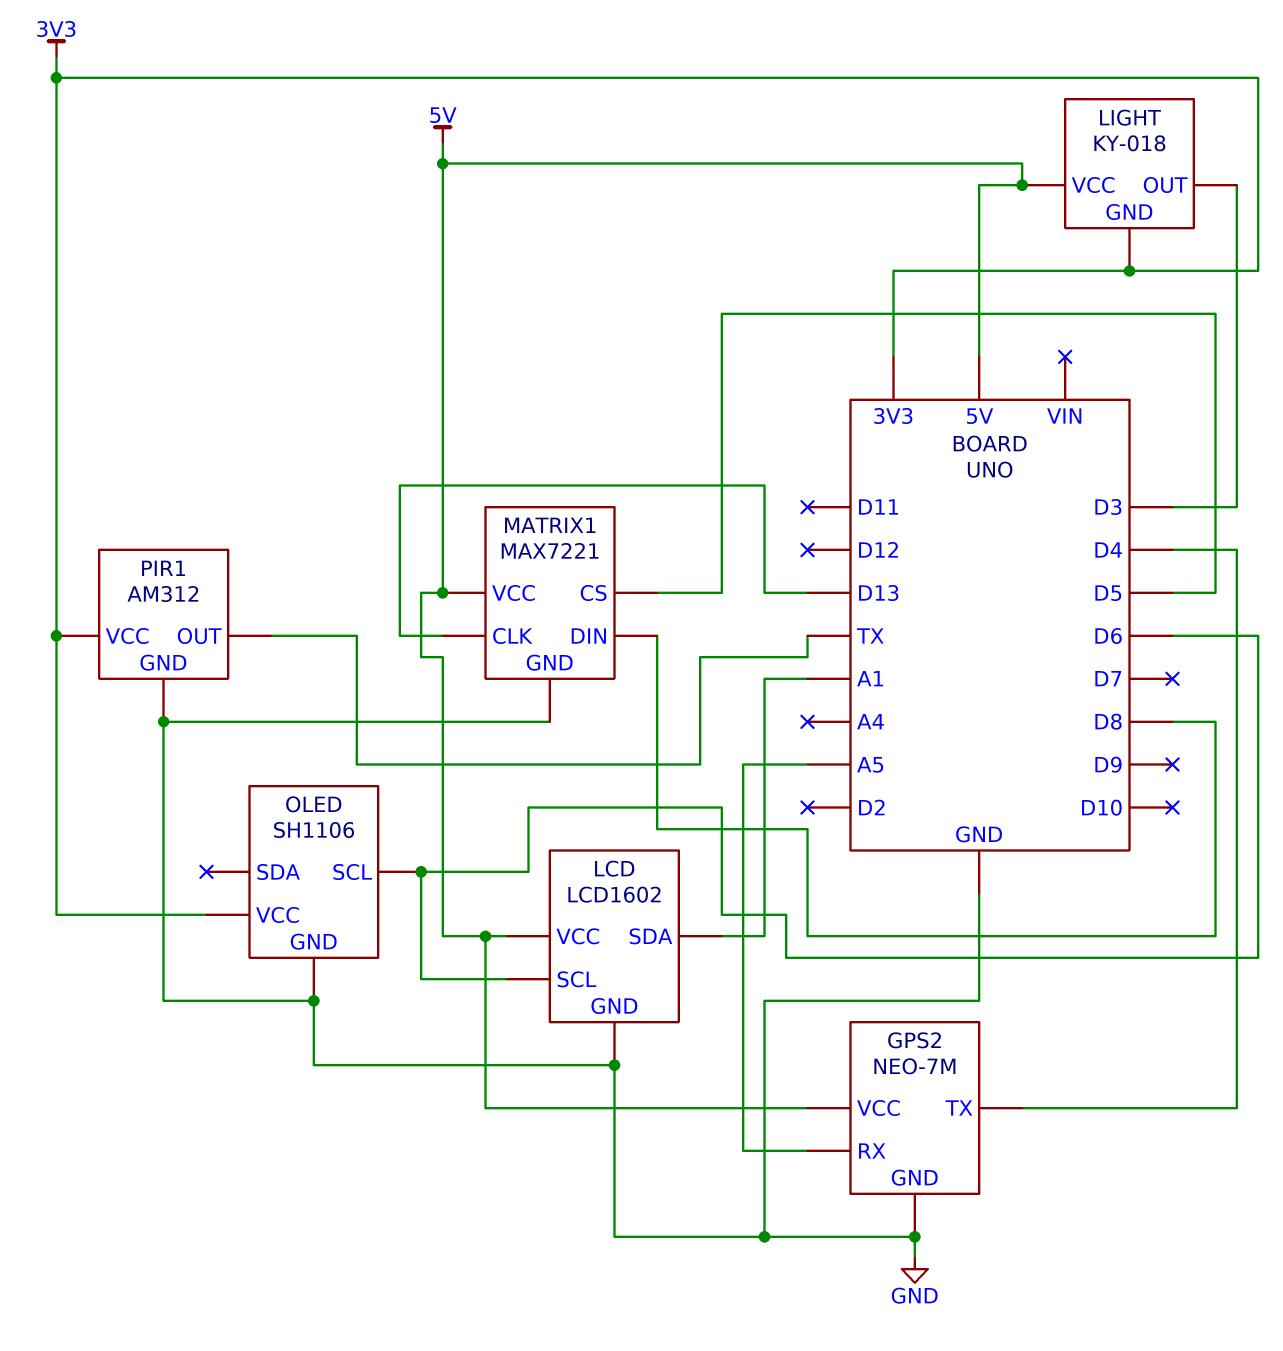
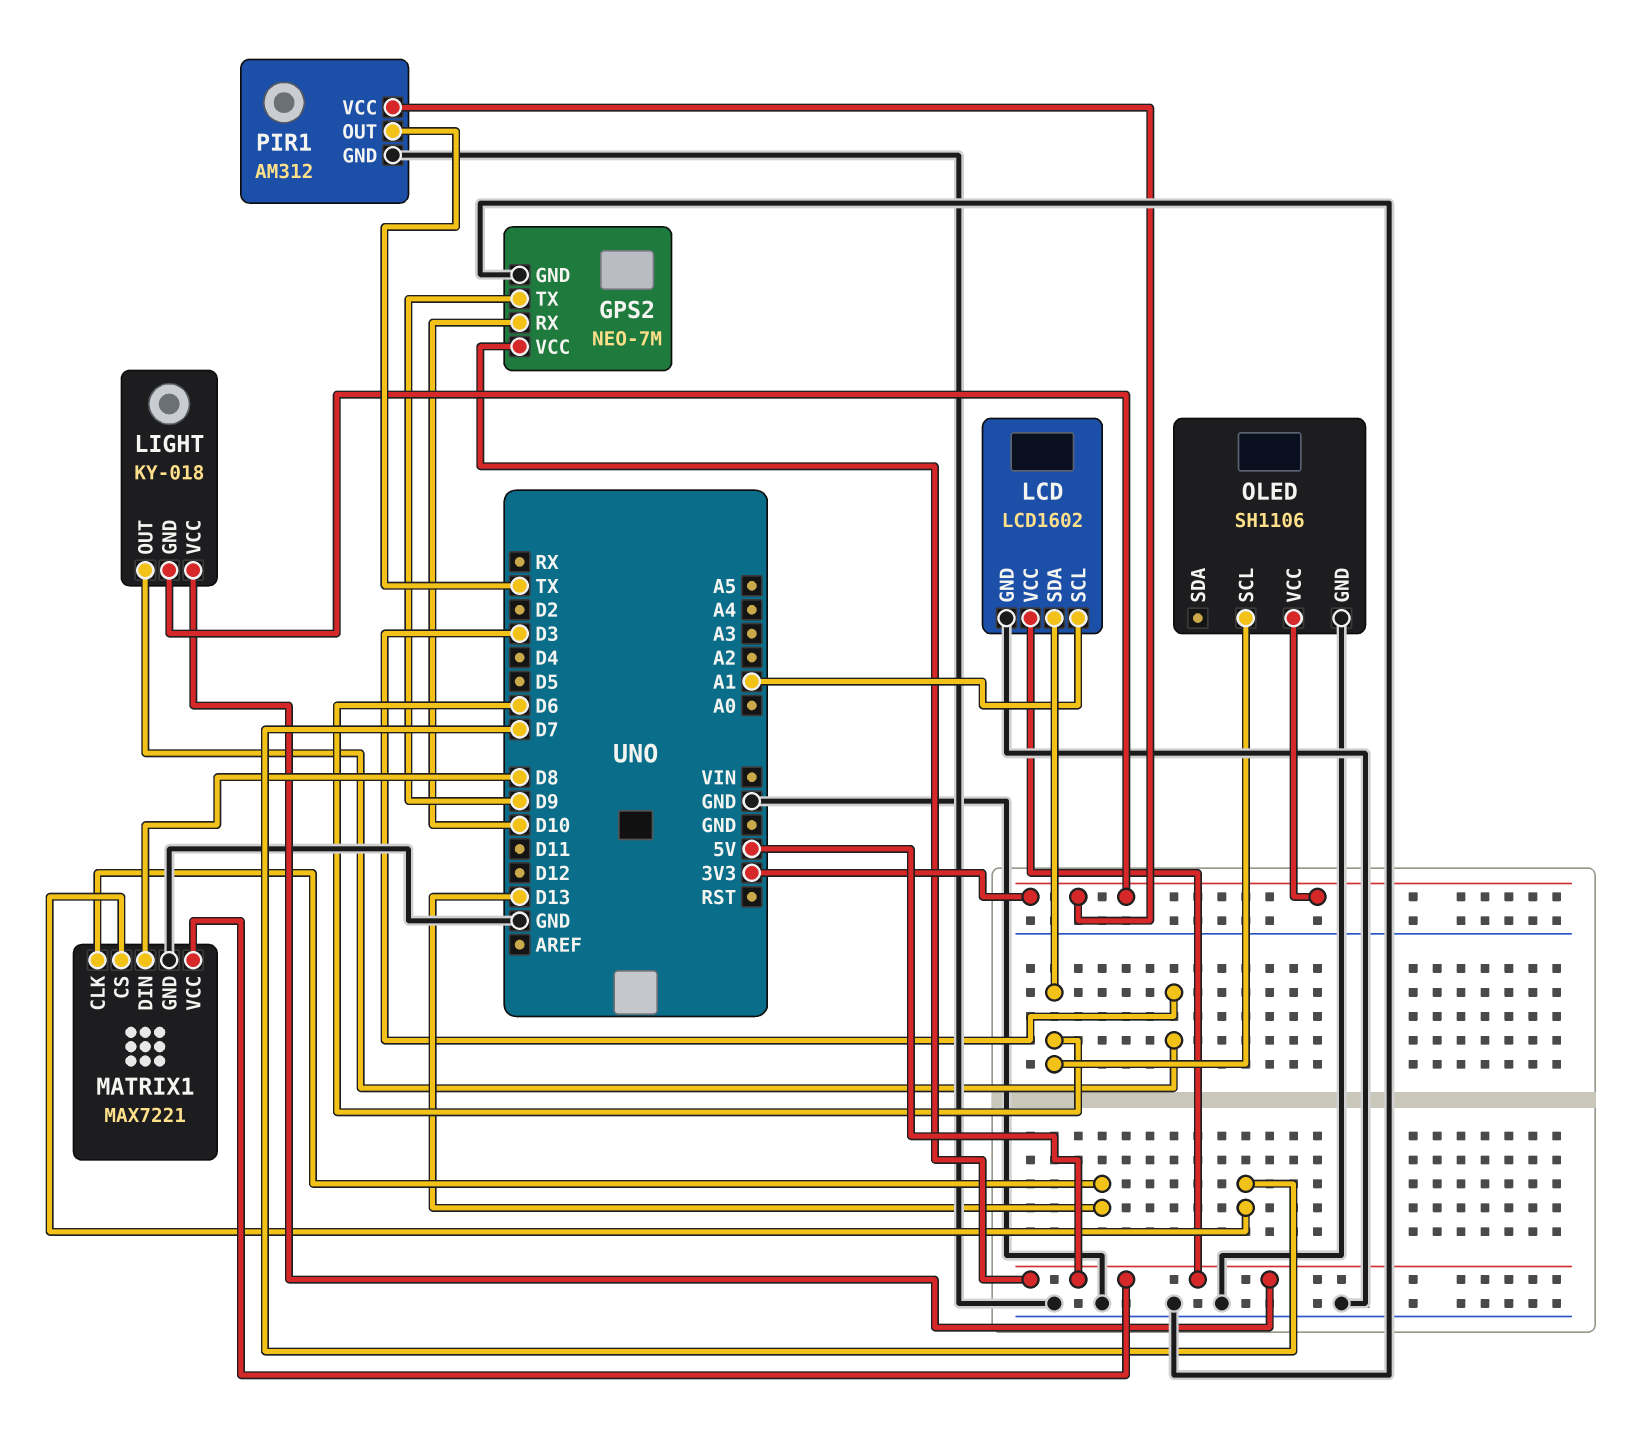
GPS2 pin RX: A5 -> D10
GPS2 pin TX: D4 -> D9
LCD pin SCL: D6 -> A1
LCD pin SDA: A1 -> D6
MATRIX1 pin CS: D5 -> D7

